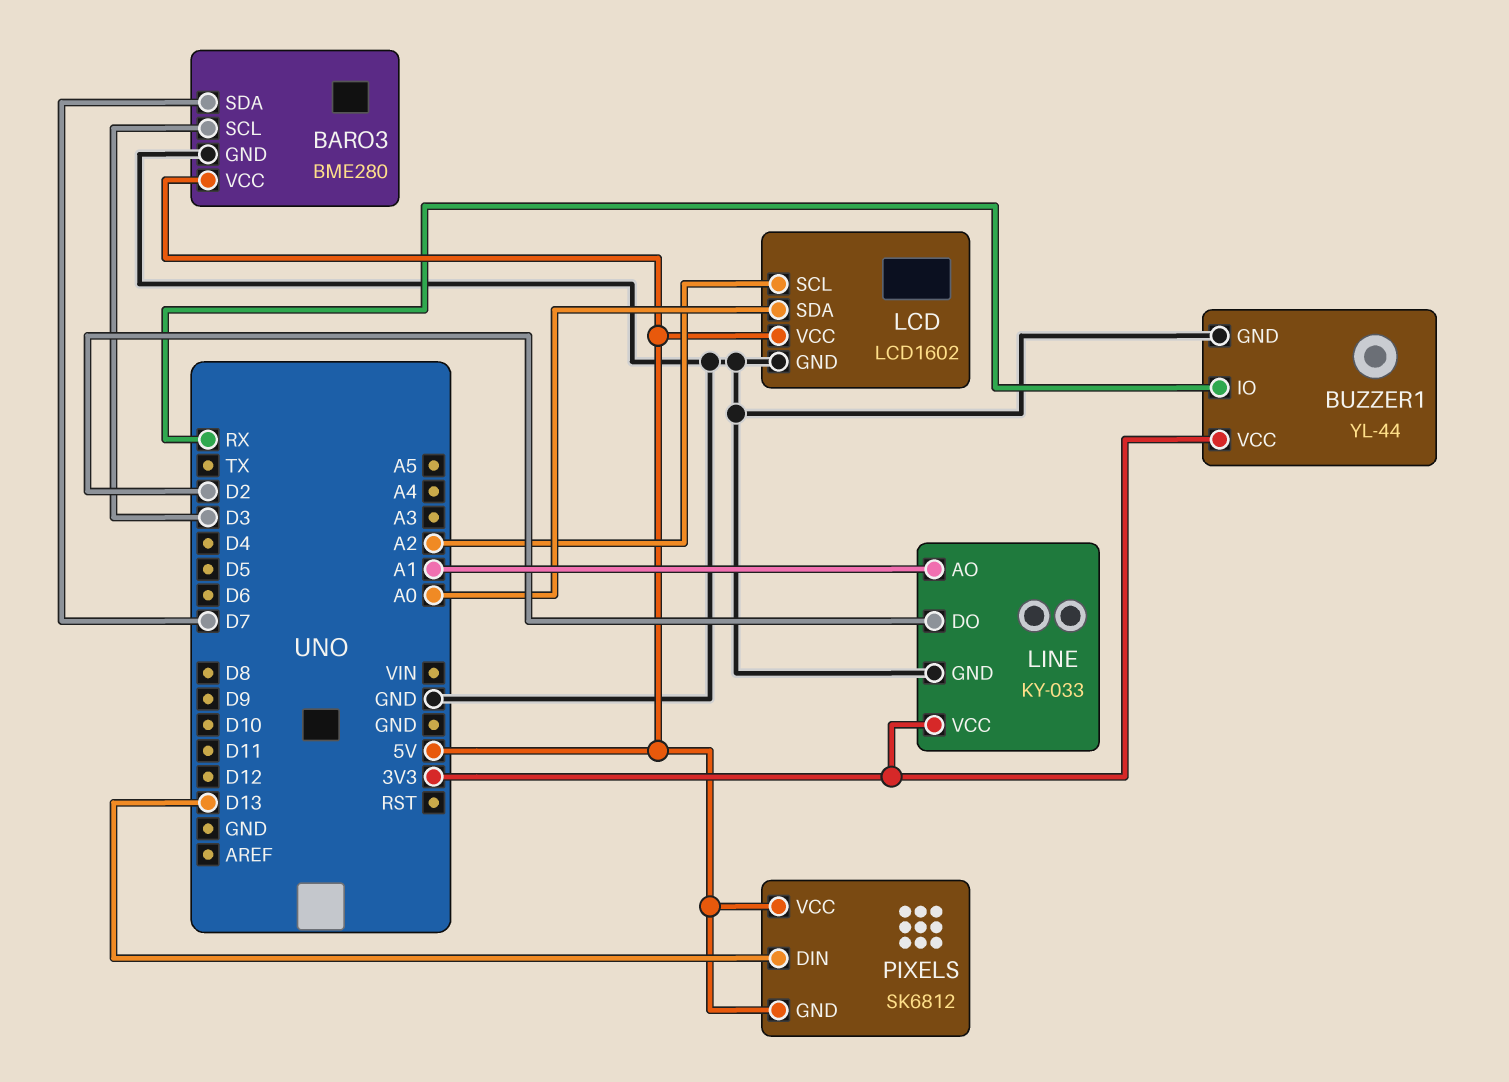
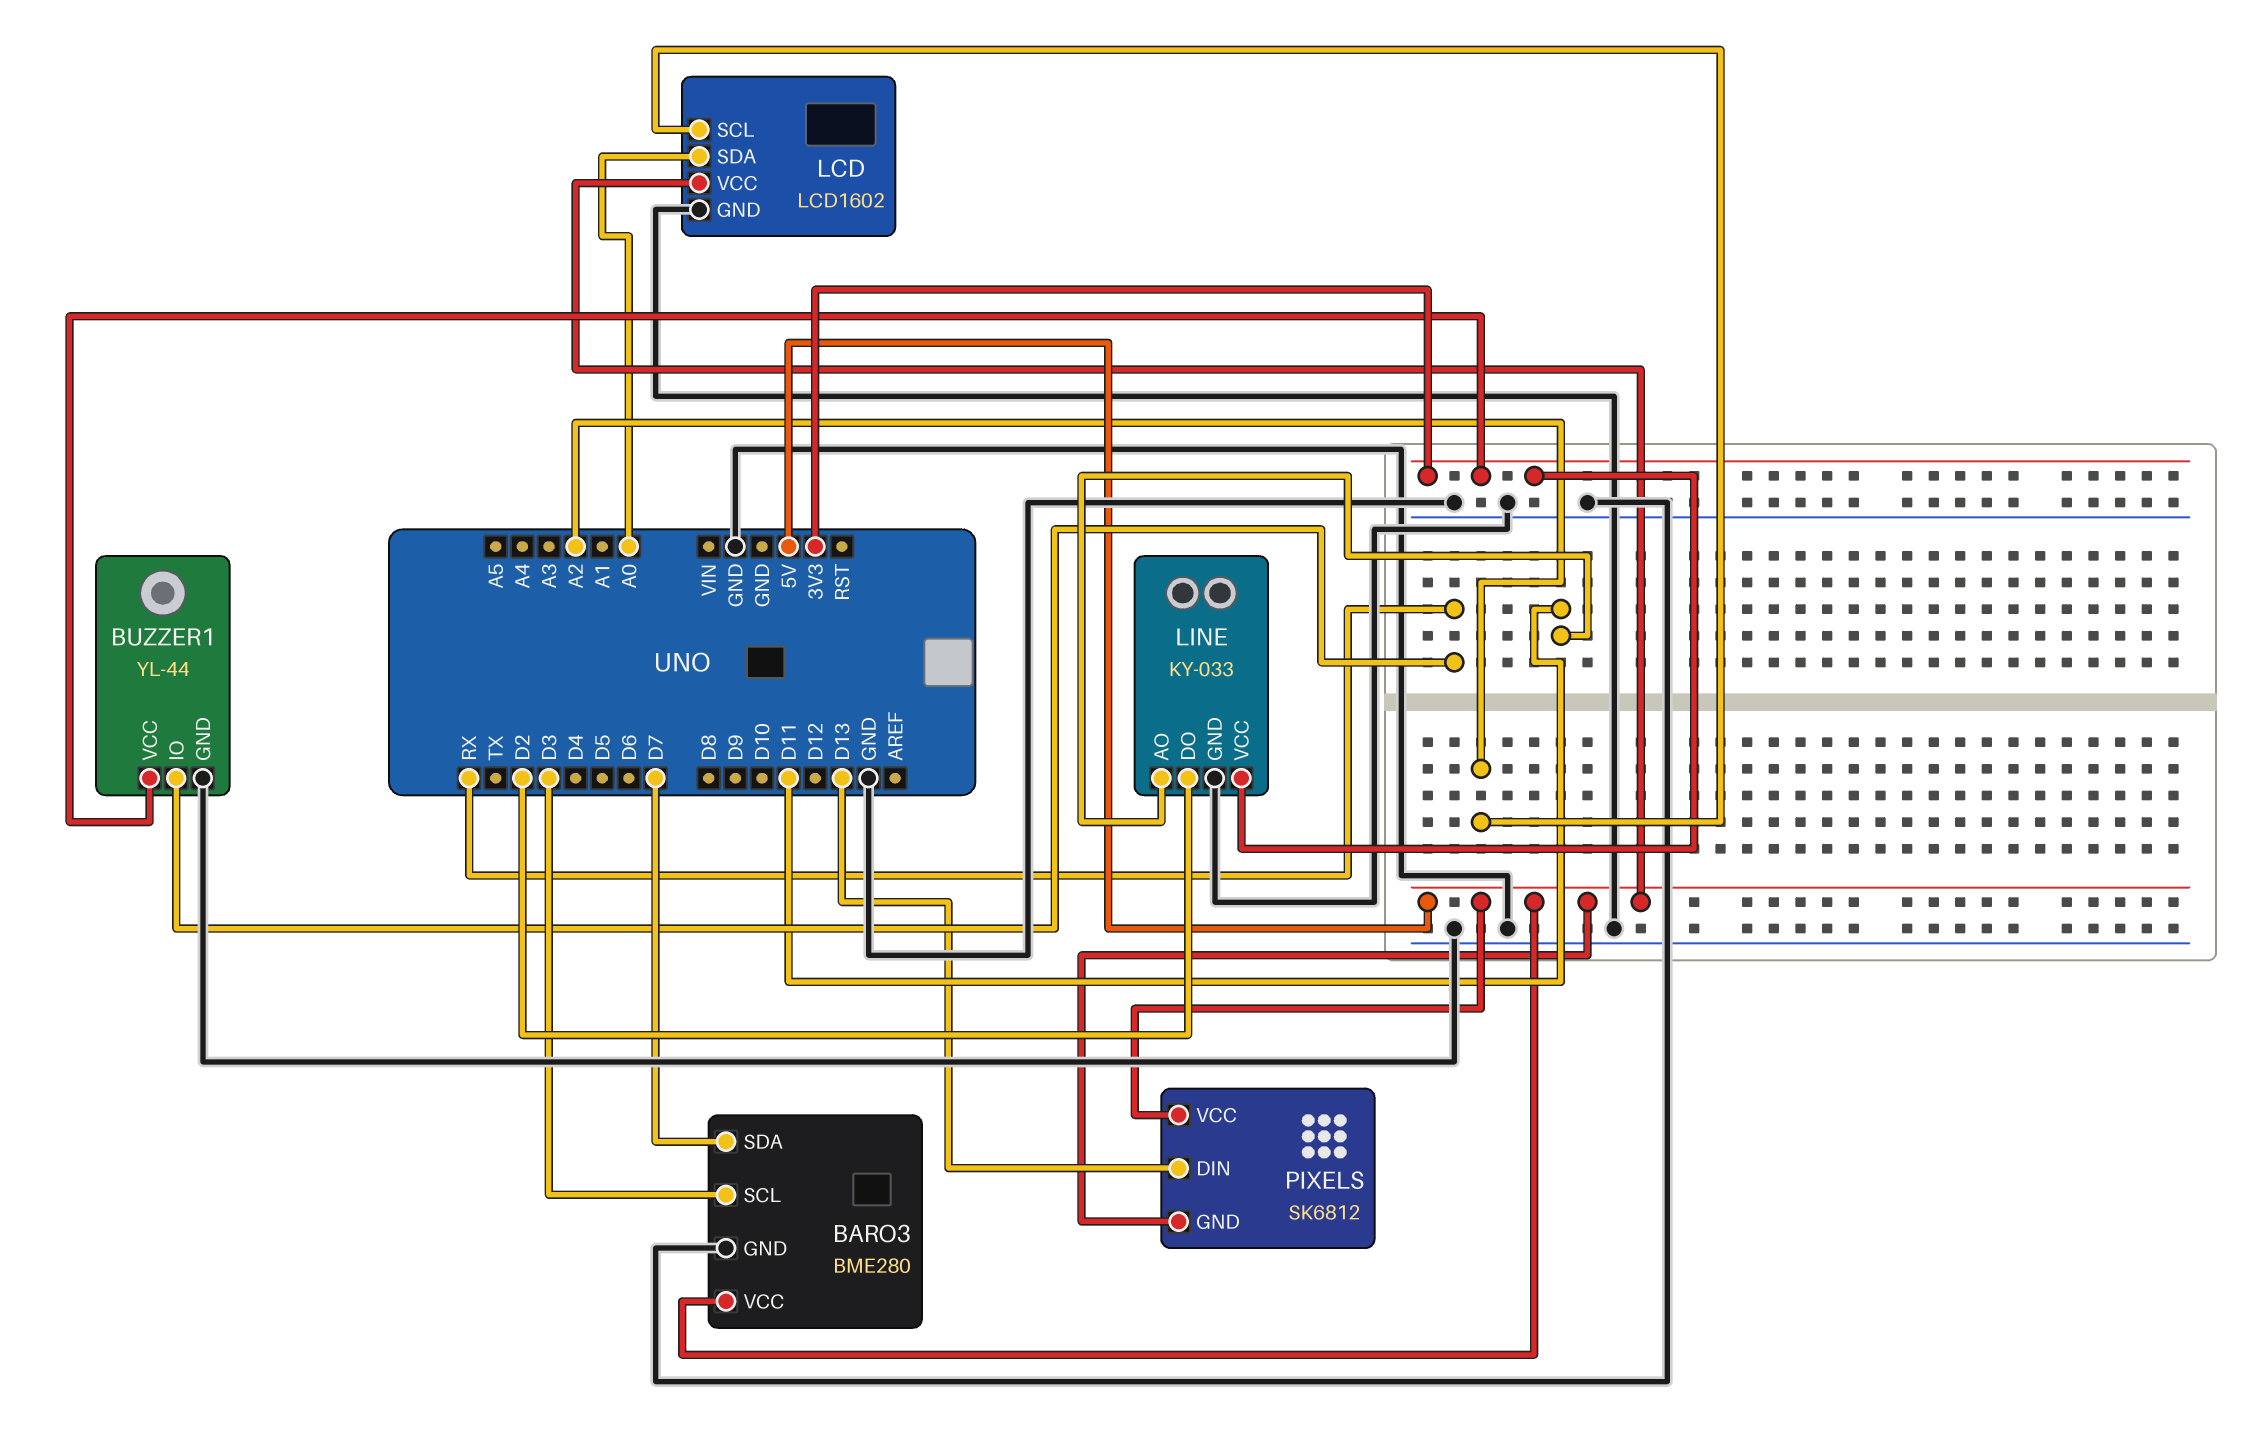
LINE pin AO: A1 -> D11

